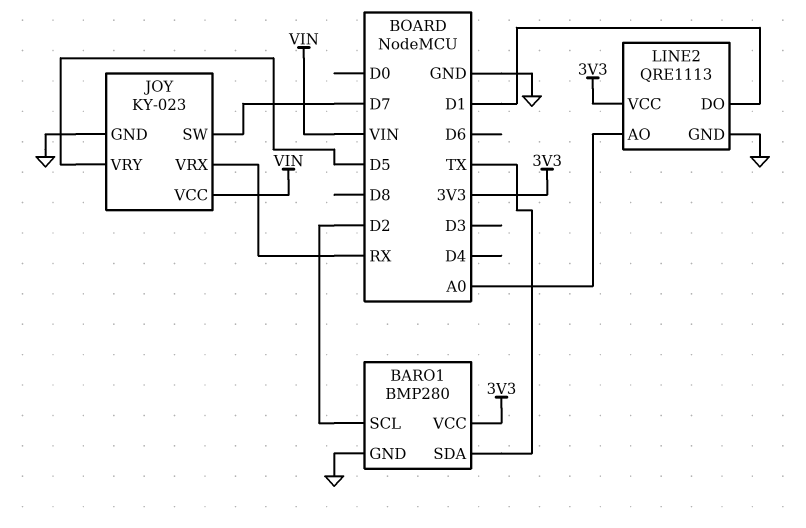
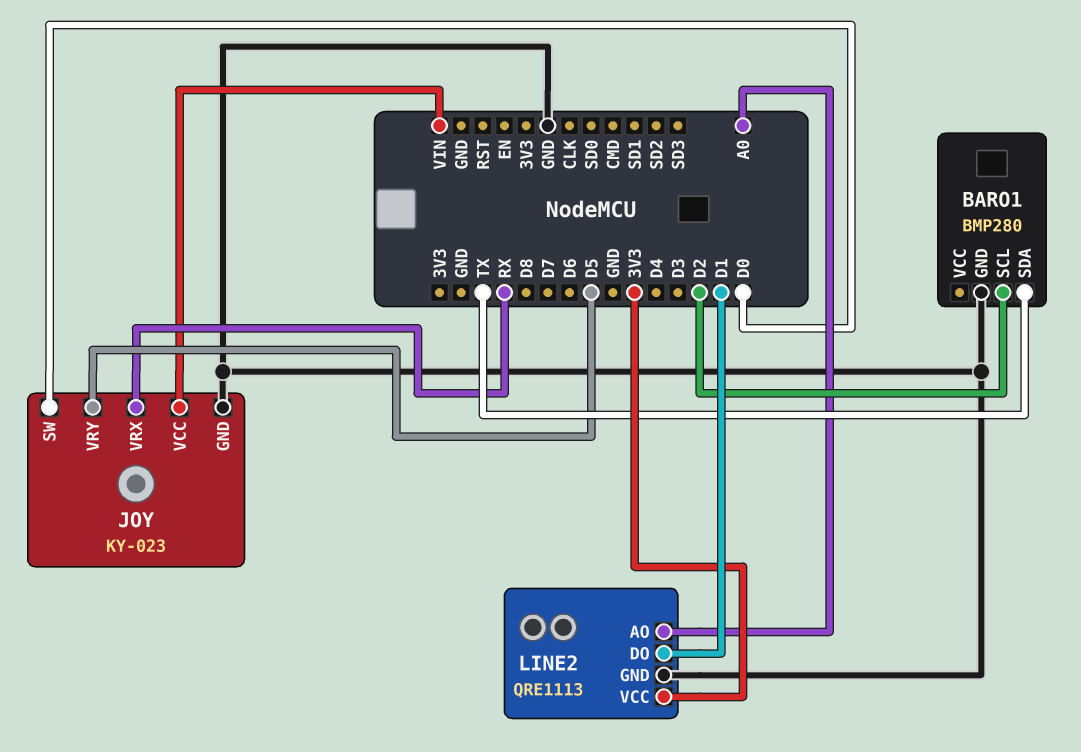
BARO1 pin VCC: 3V3 -> none
JOY pin SW: D7 -> D0

